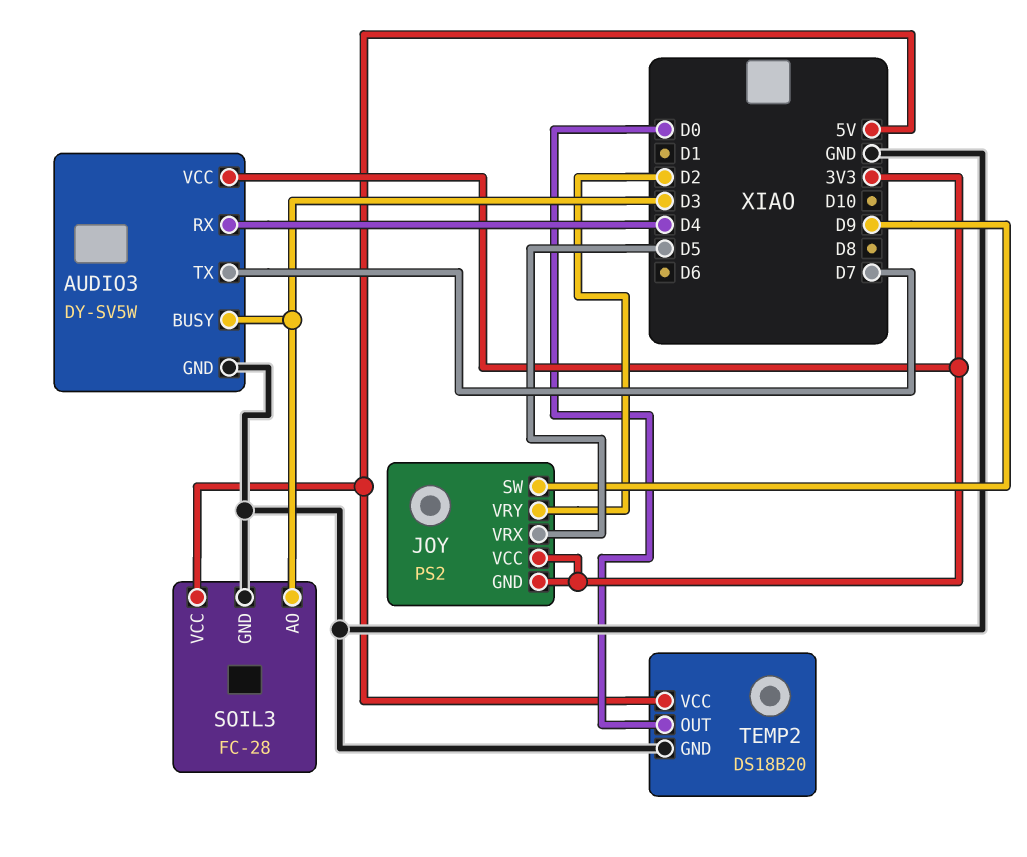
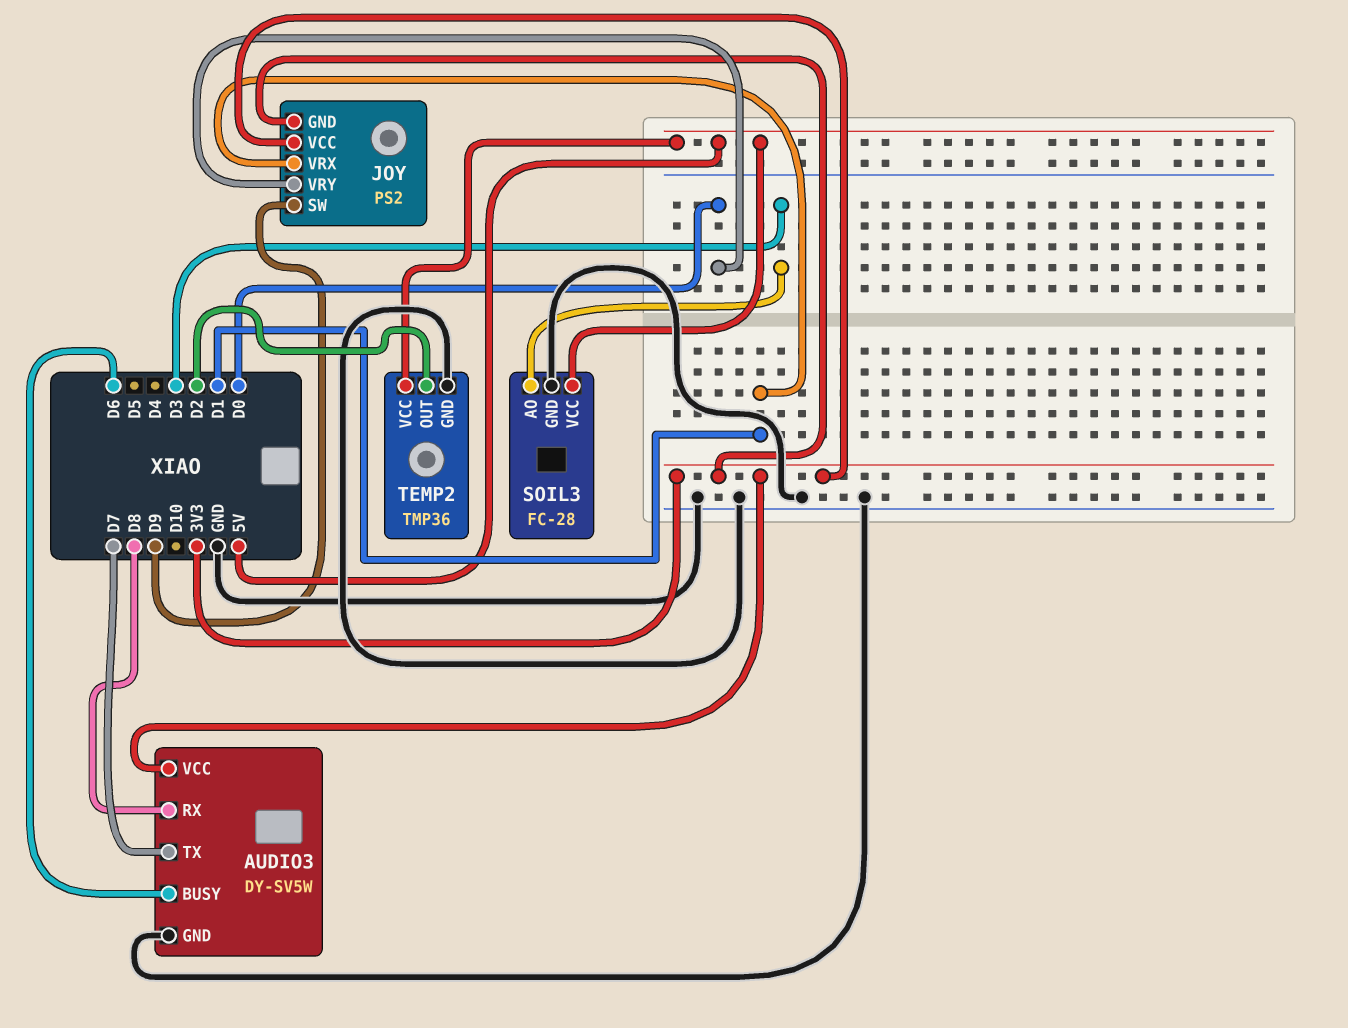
AUDIO3 pin BUSY: D3 -> D6
AUDIO3 pin RX: D4 -> D8
JOY pin VRX: D5 -> D1
JOY pin VRY: D2 -> D0
TEMP2: DS18B20 -> TMP36
TEMP2 pin OUT: D0 -> D2

